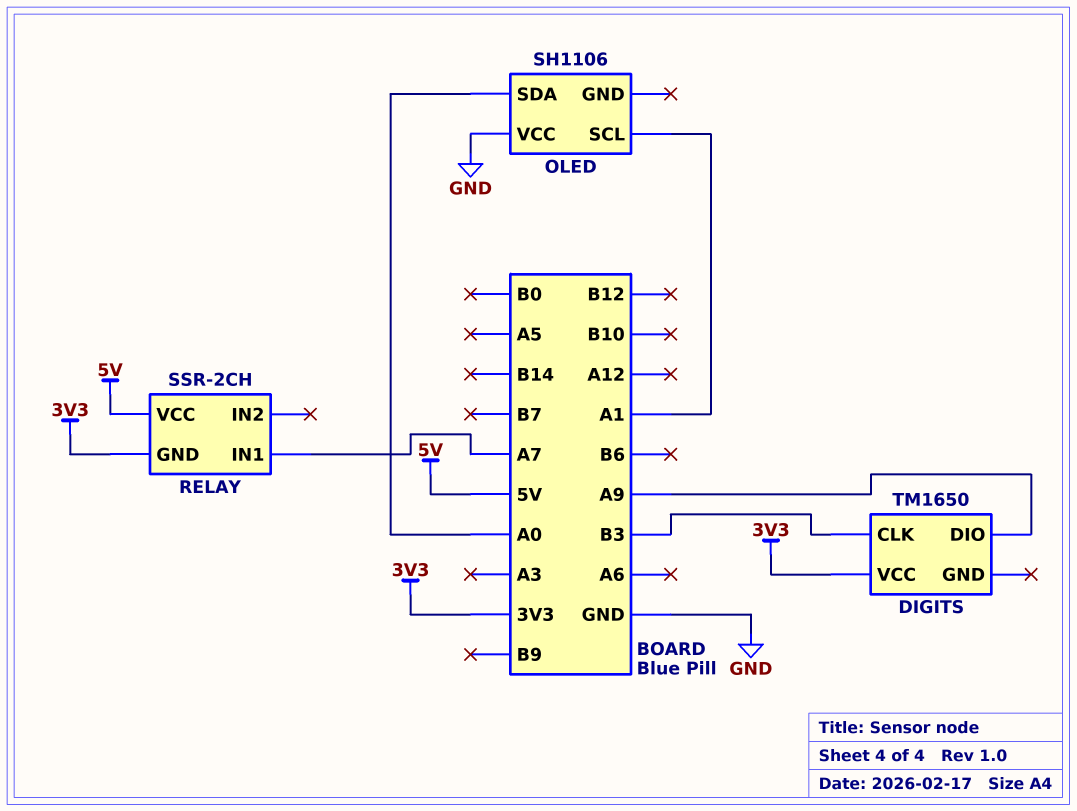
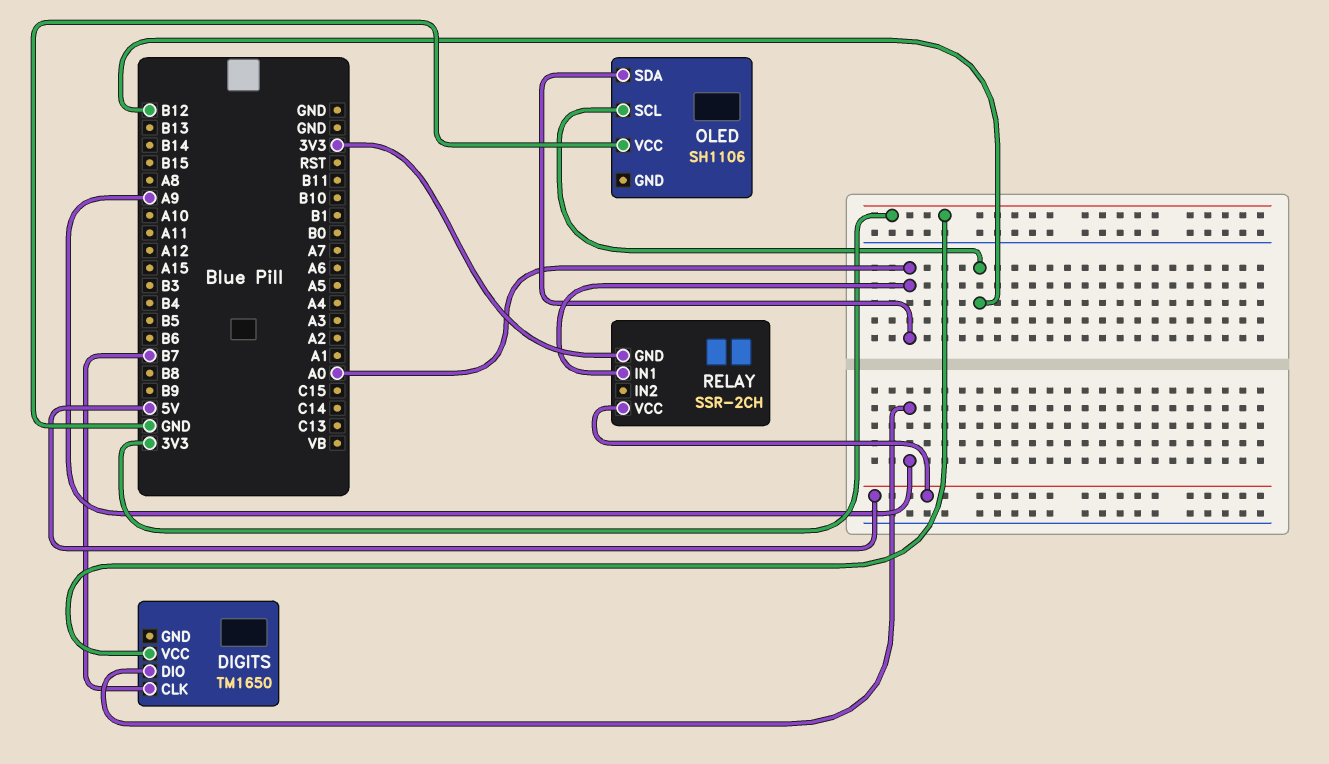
DIGITS pin CLK: B3 -> B7
OLED pin SCL: A1 -> B12
RELAY pin IN1: A7 -> A0

